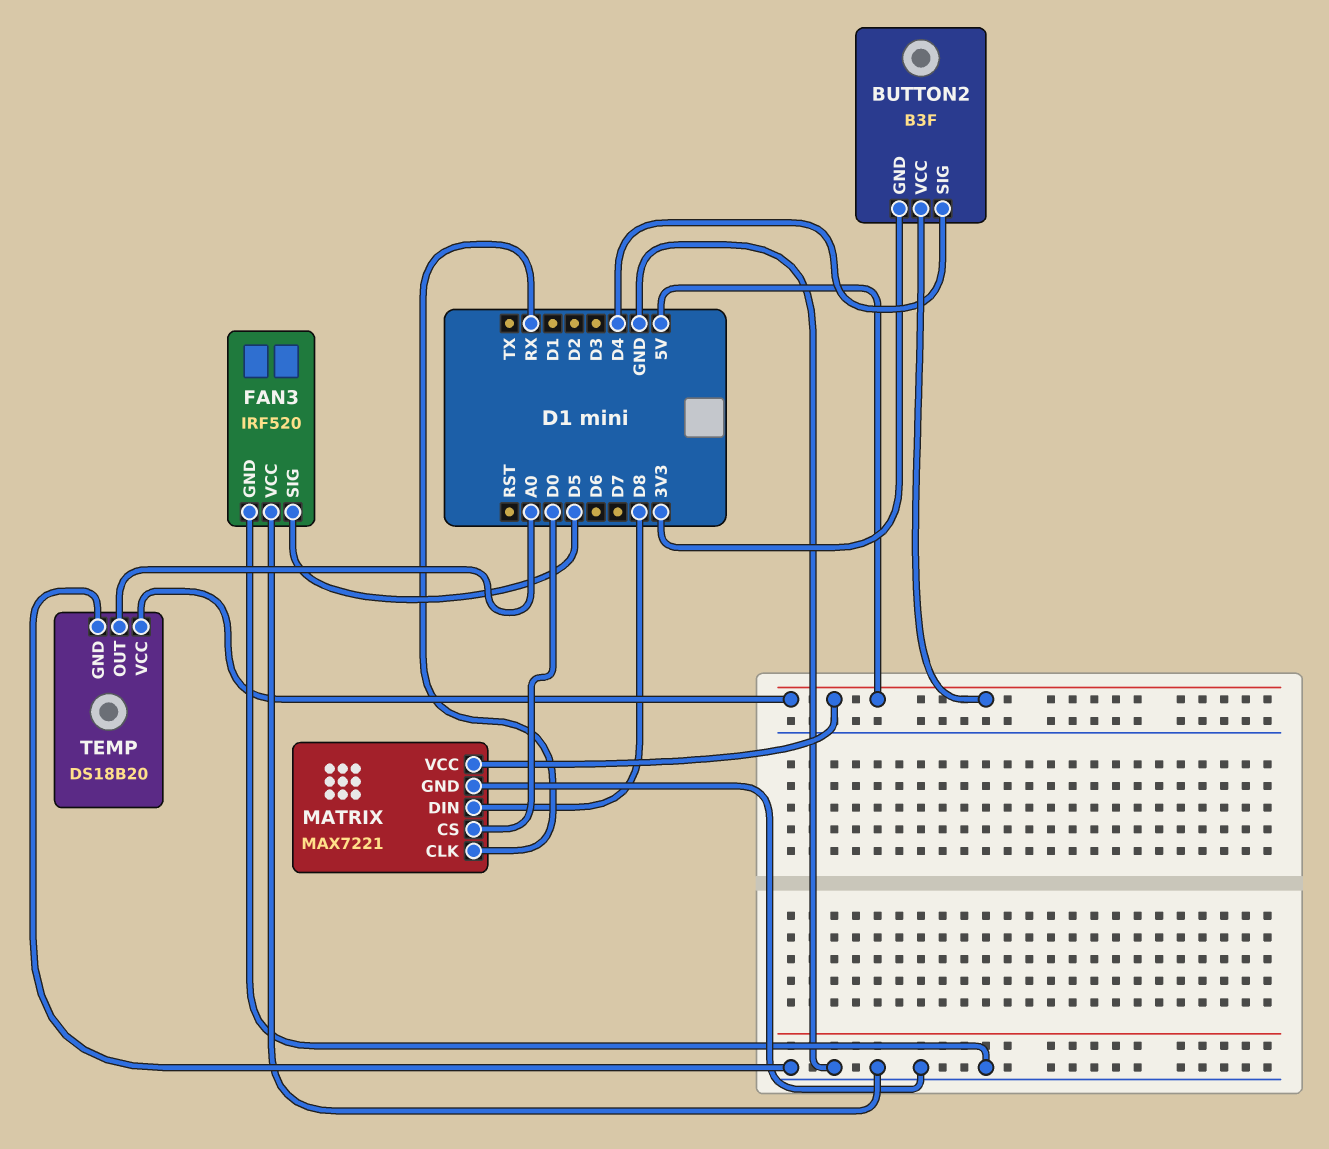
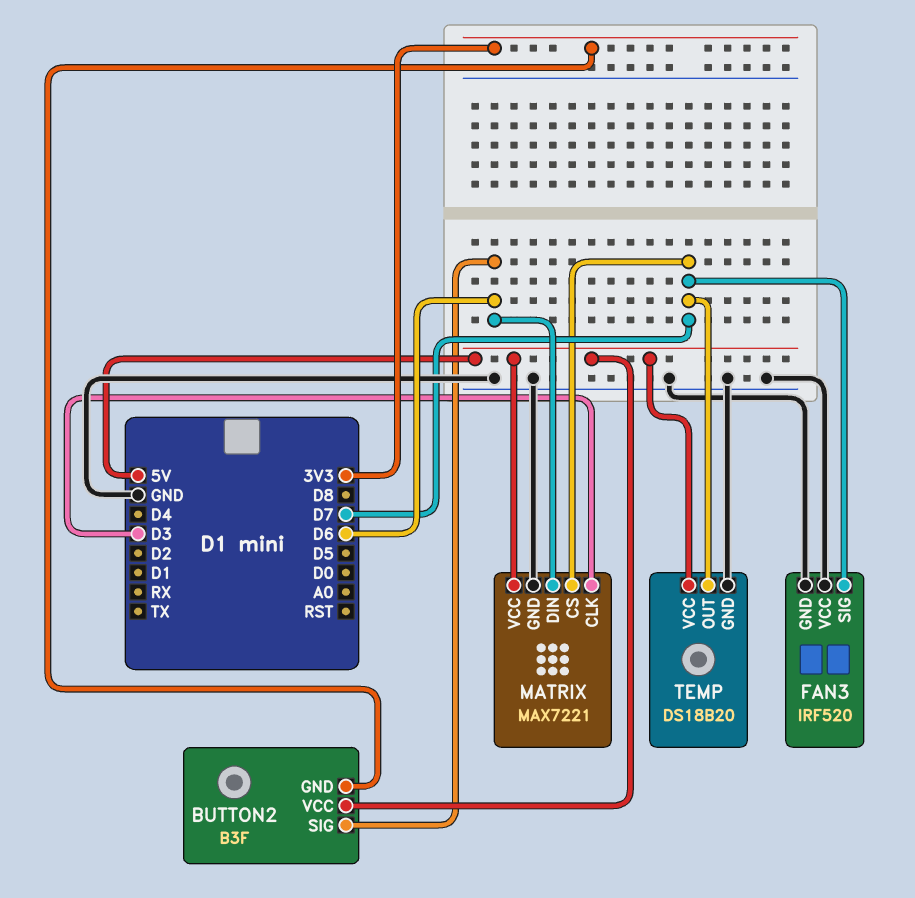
BUTTON2 pin SIG: D4 -> D6
FAN3 pin SIG: D5 -> D7
MATRIX pin CLK: RX -> D3
MATRIX pin CS: D0 -> D7
MATRIX pin DIN: D8 -> D6
TEMP pin OUT: A0 -> D7

